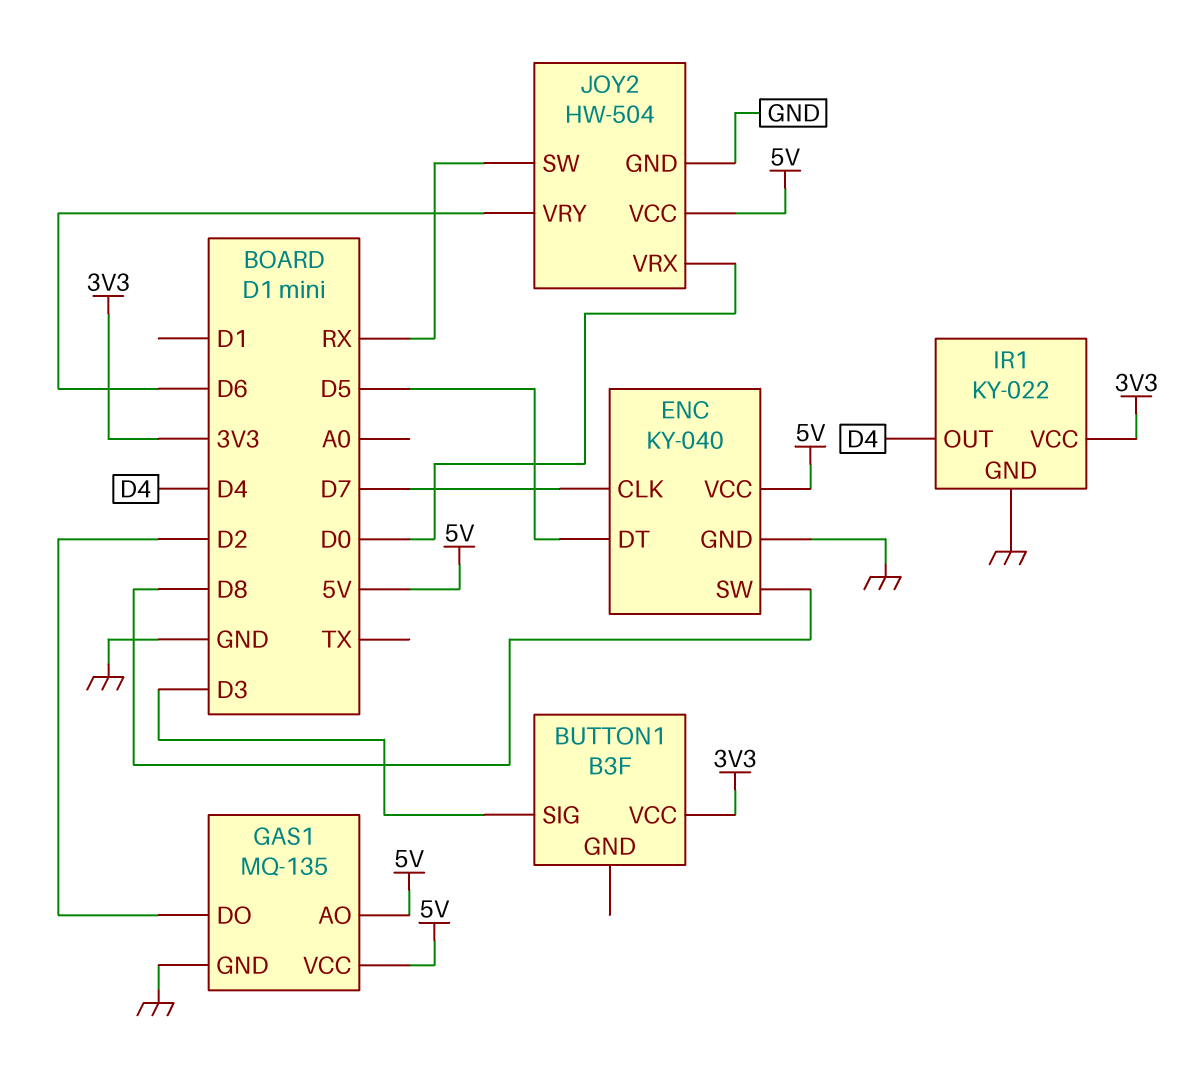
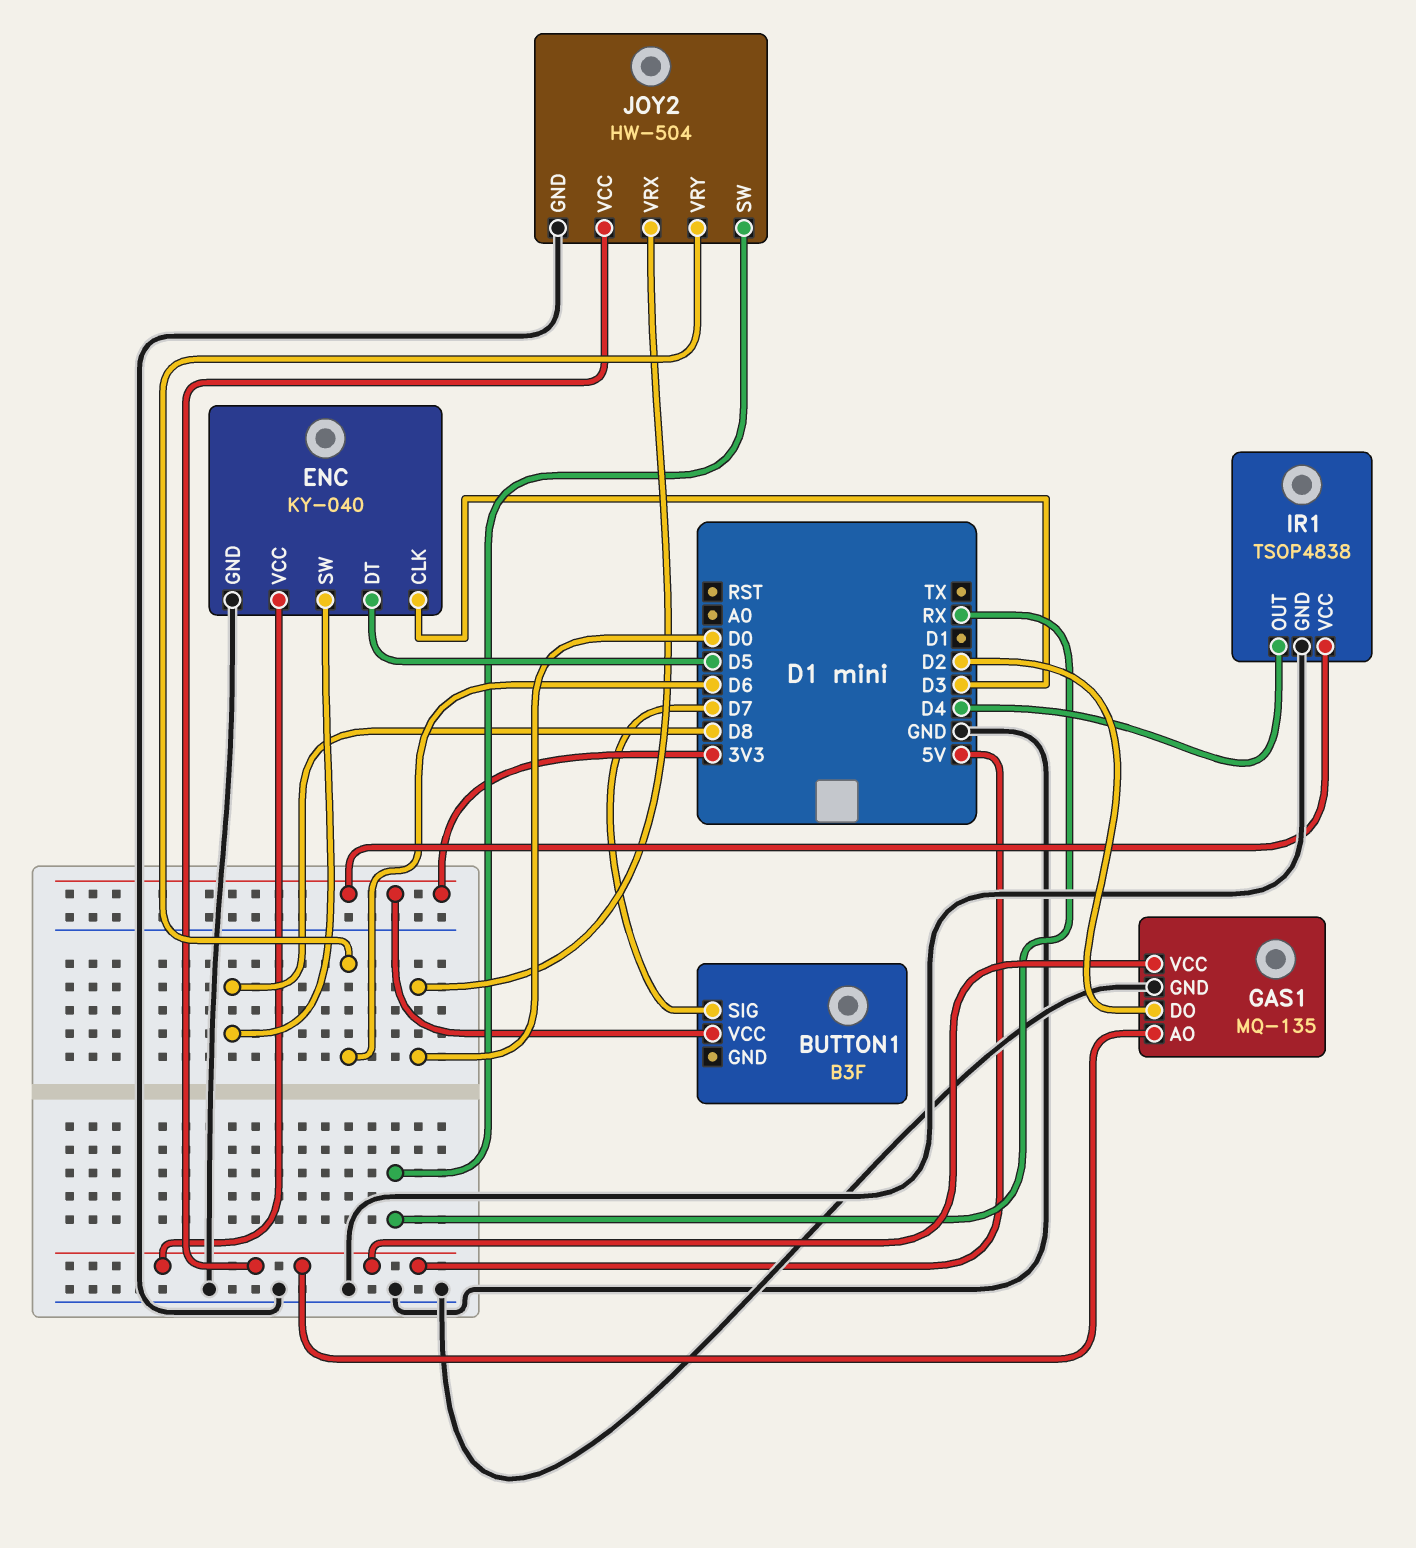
BUTTON1 pin SIG: D3 -> D7
ENC pin CLK: D7 -> D3
IR1: KY-022 -> TSOP4838

